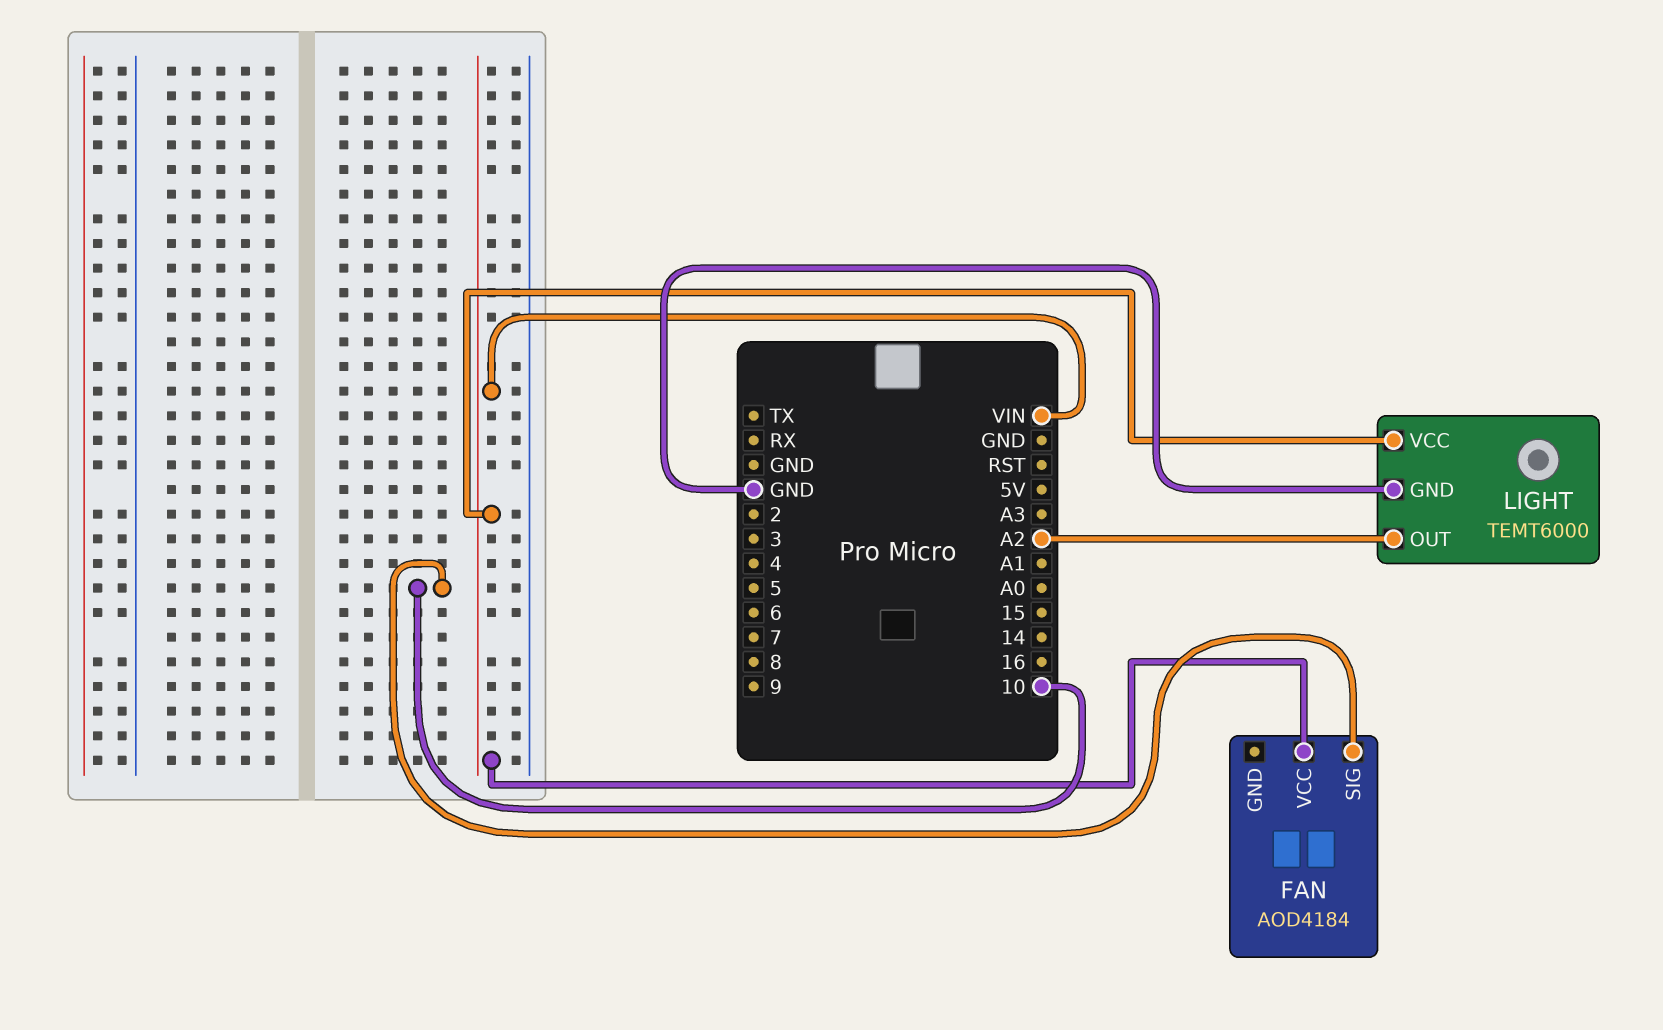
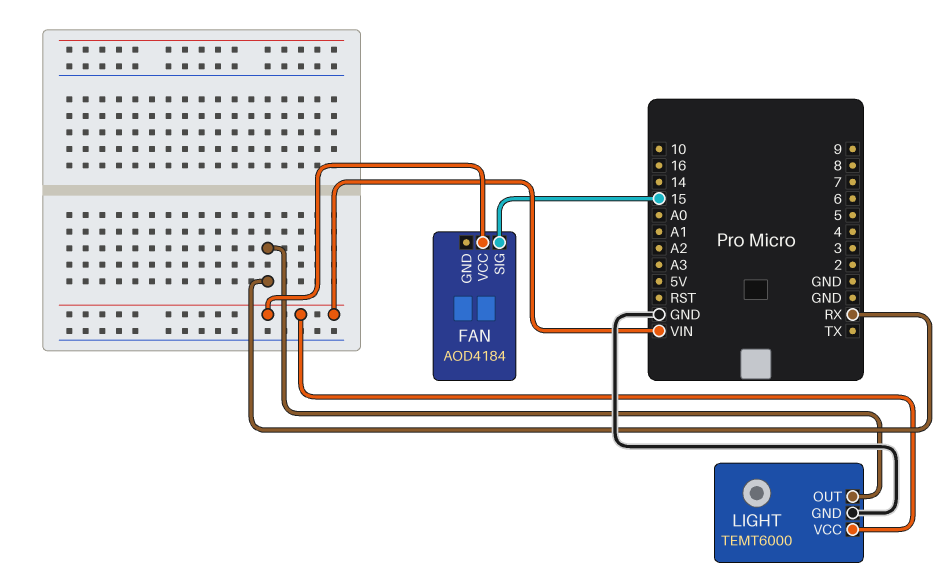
FAN pin SIG: 10 -> 15
LIGHT pin OUT: A2 -> RX

